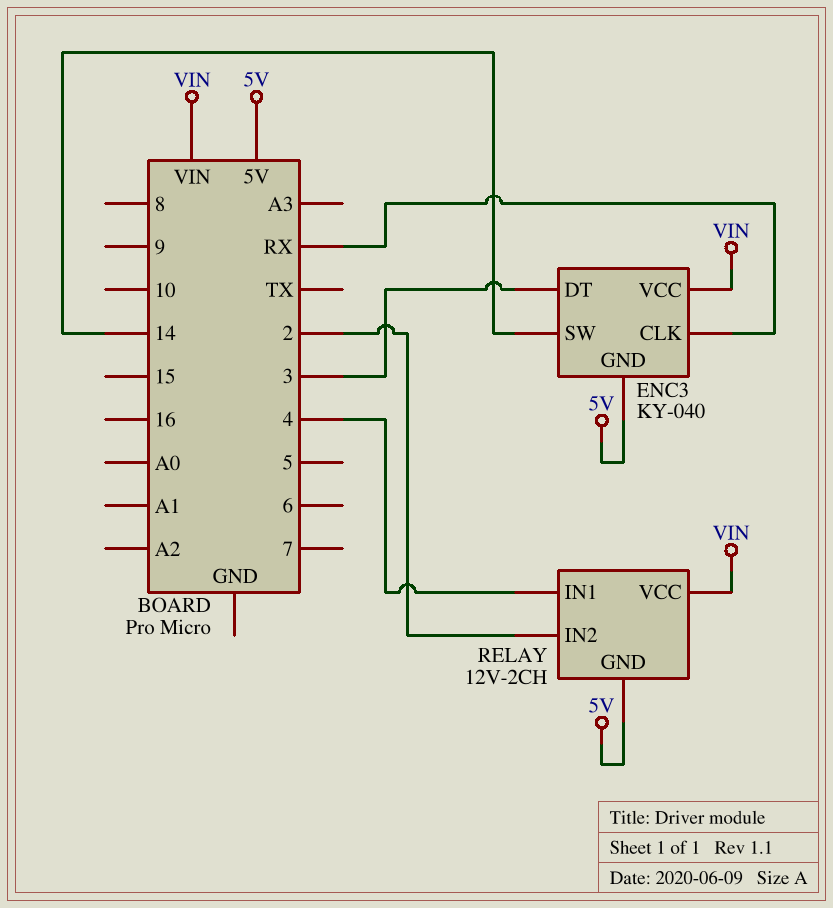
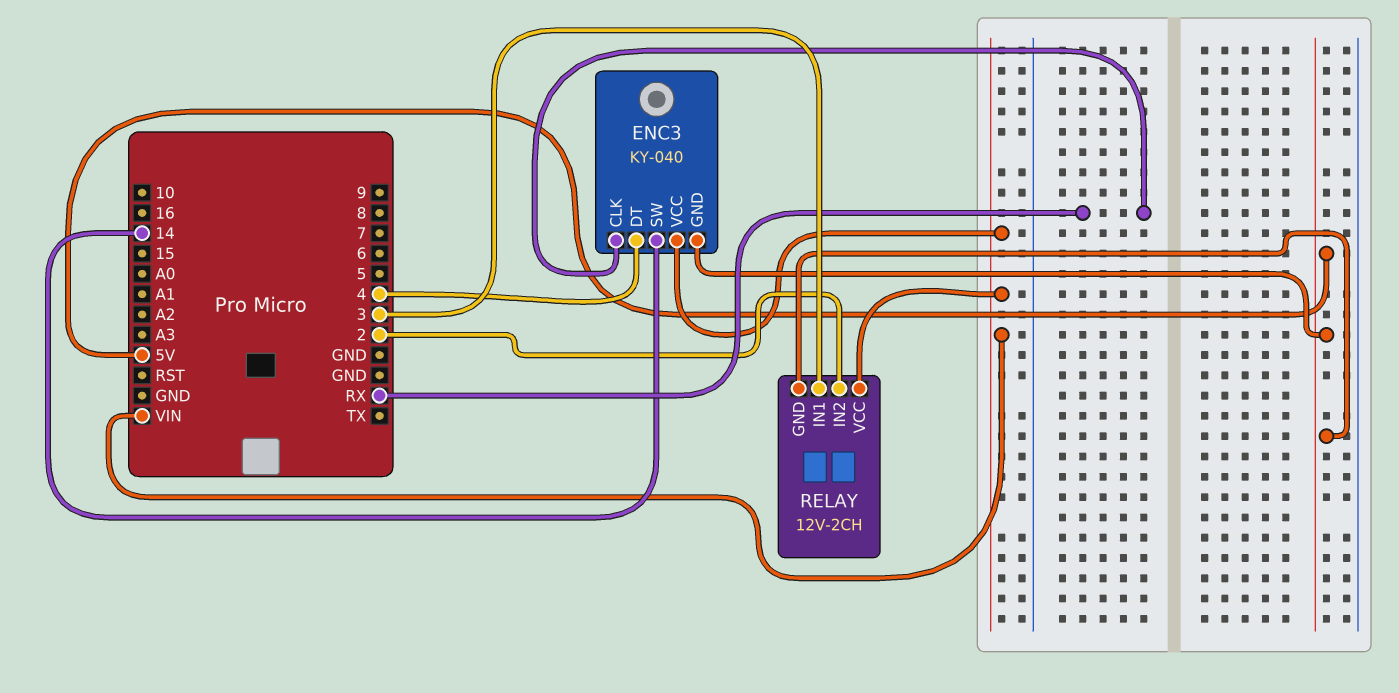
ENC3 pin DT: 3 -> 4
RELAY pin IN1: 4 -> 3

